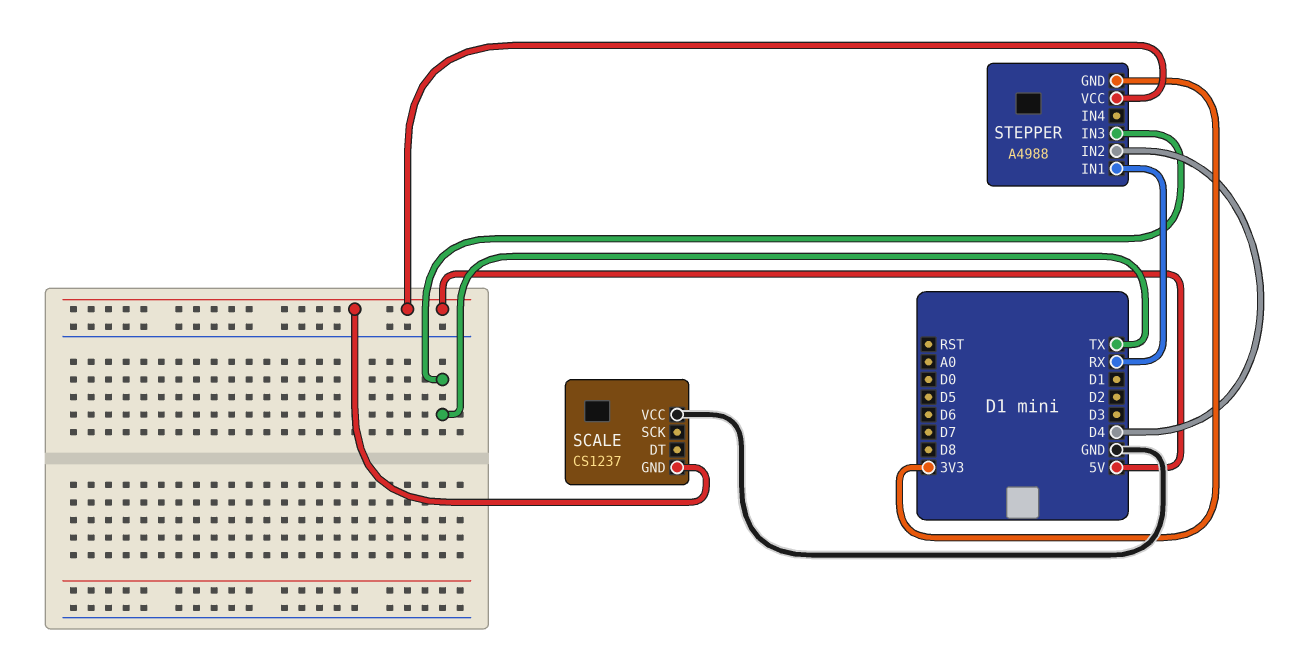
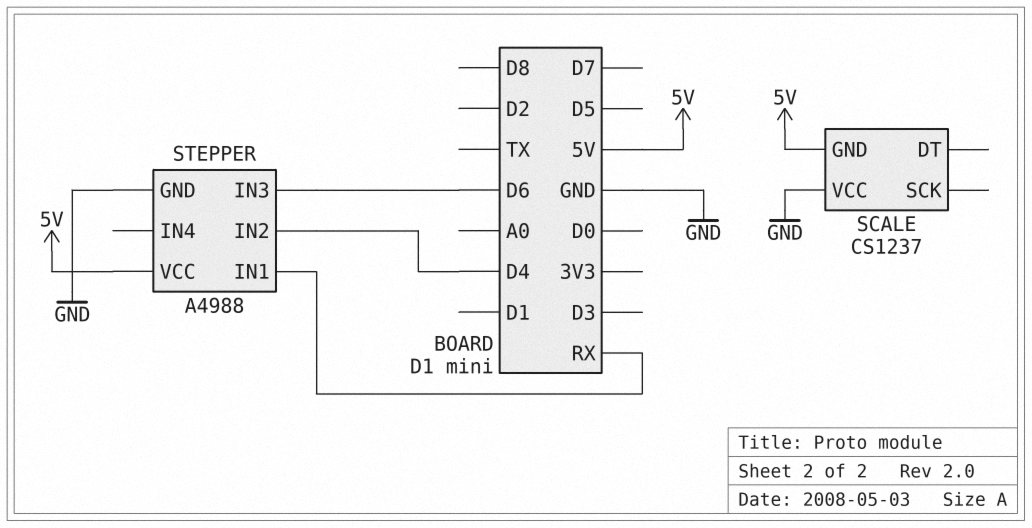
STEPPER pin GND: 3V3 -> GND
STEPPER pin IN3: TX -> D6

